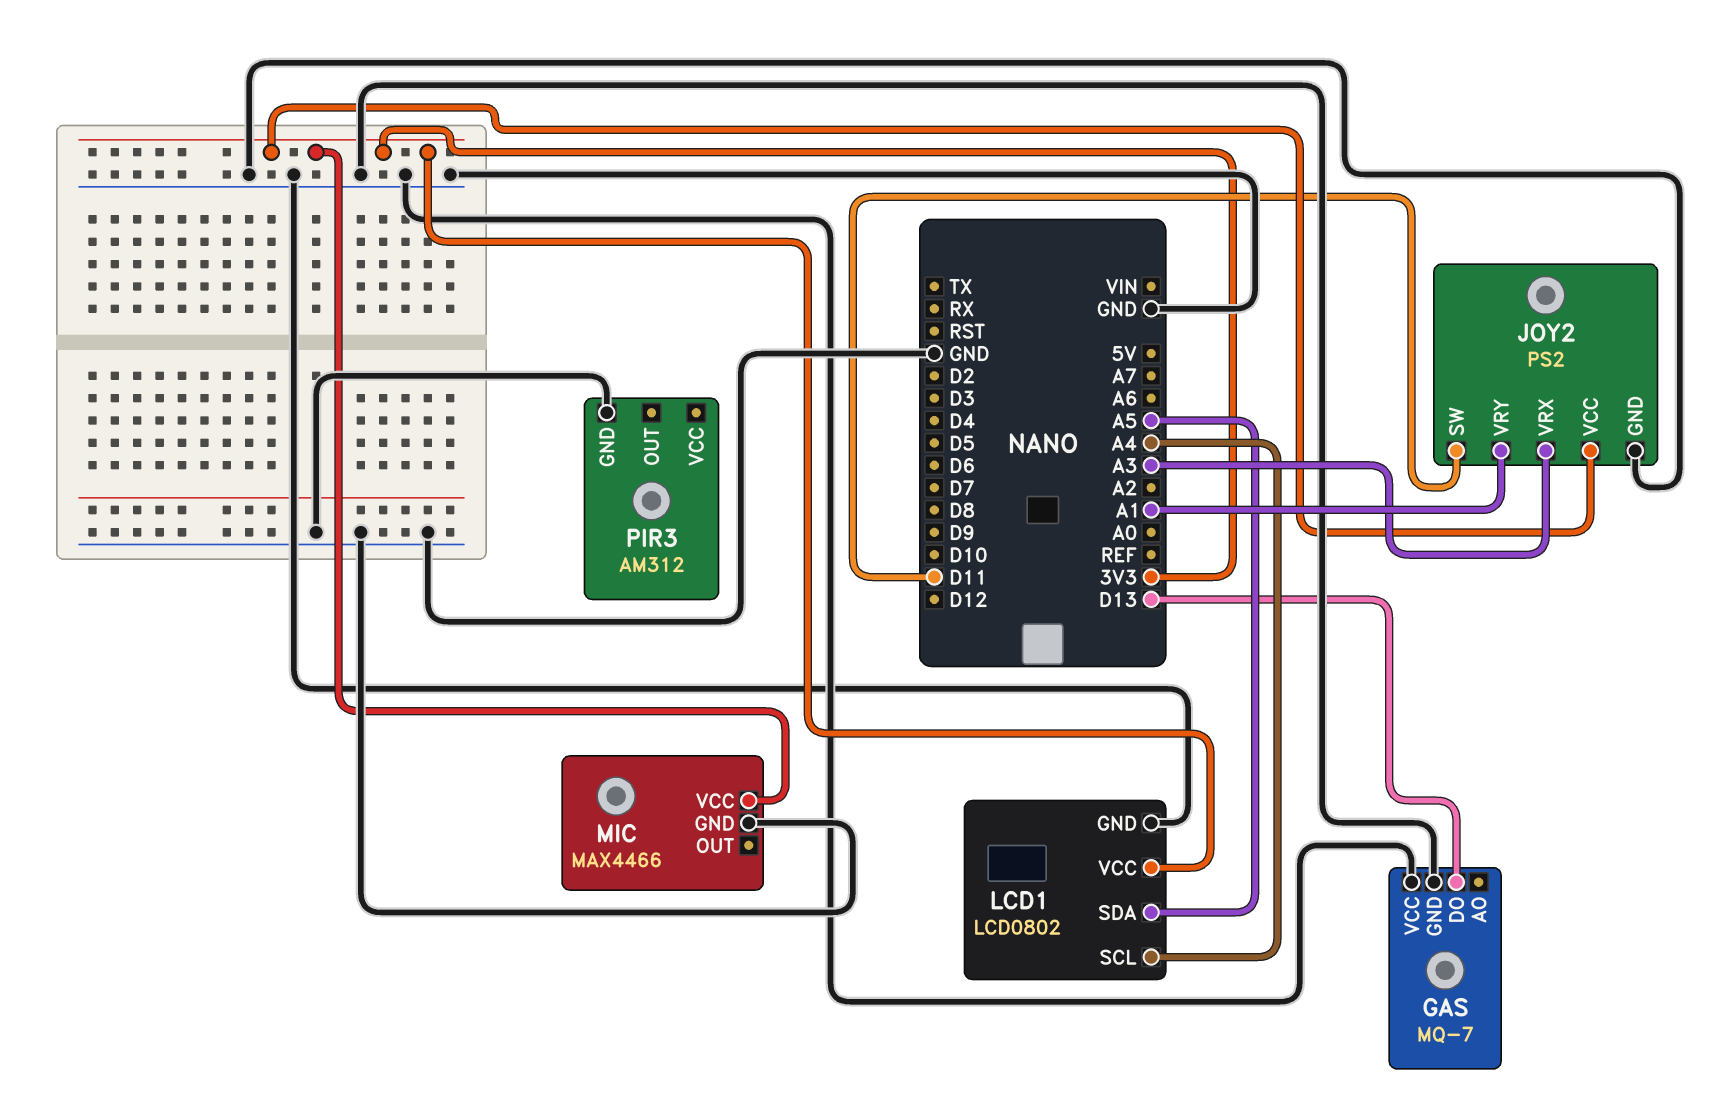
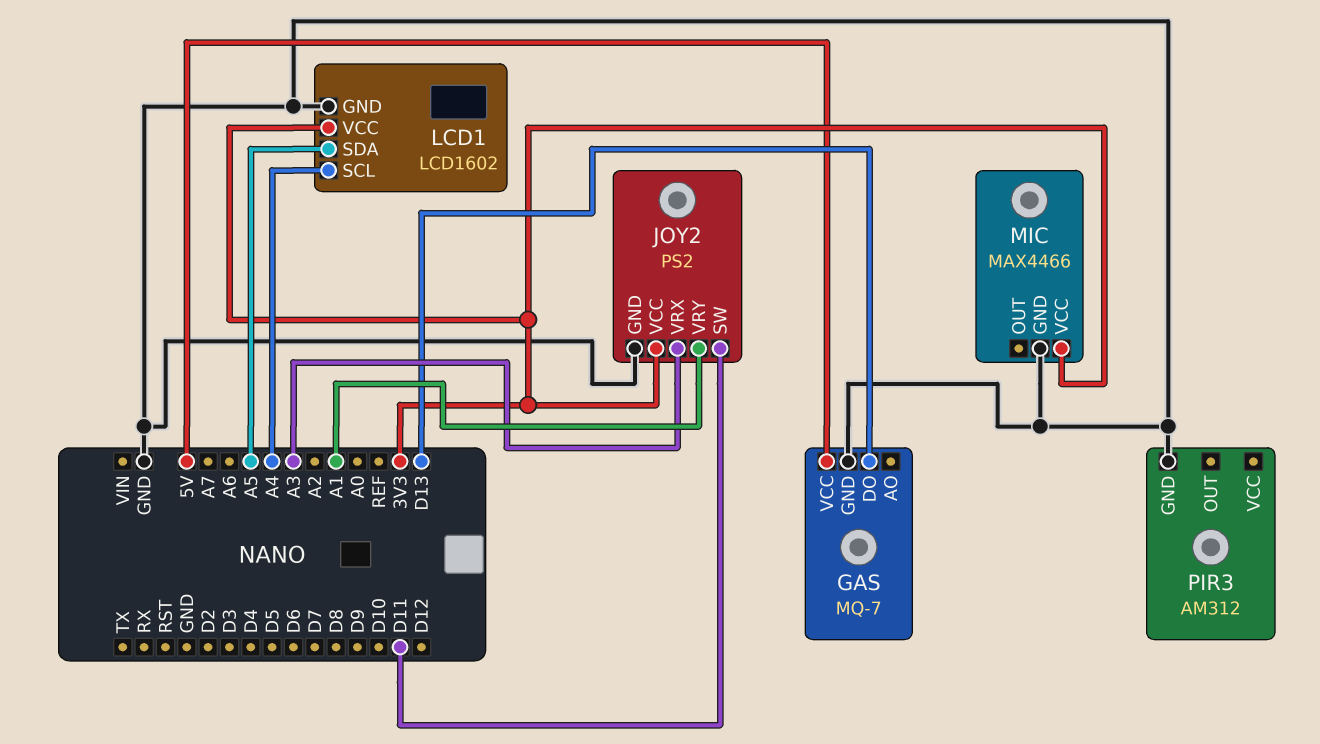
GAS pin VCC: GND -> 5V
LCD1: LCD0802 -> LCD1602

